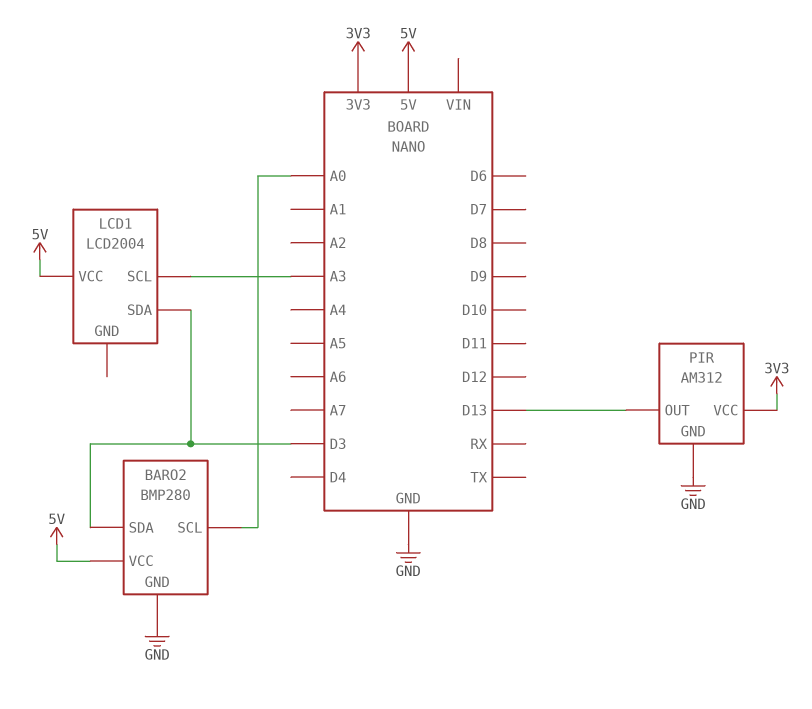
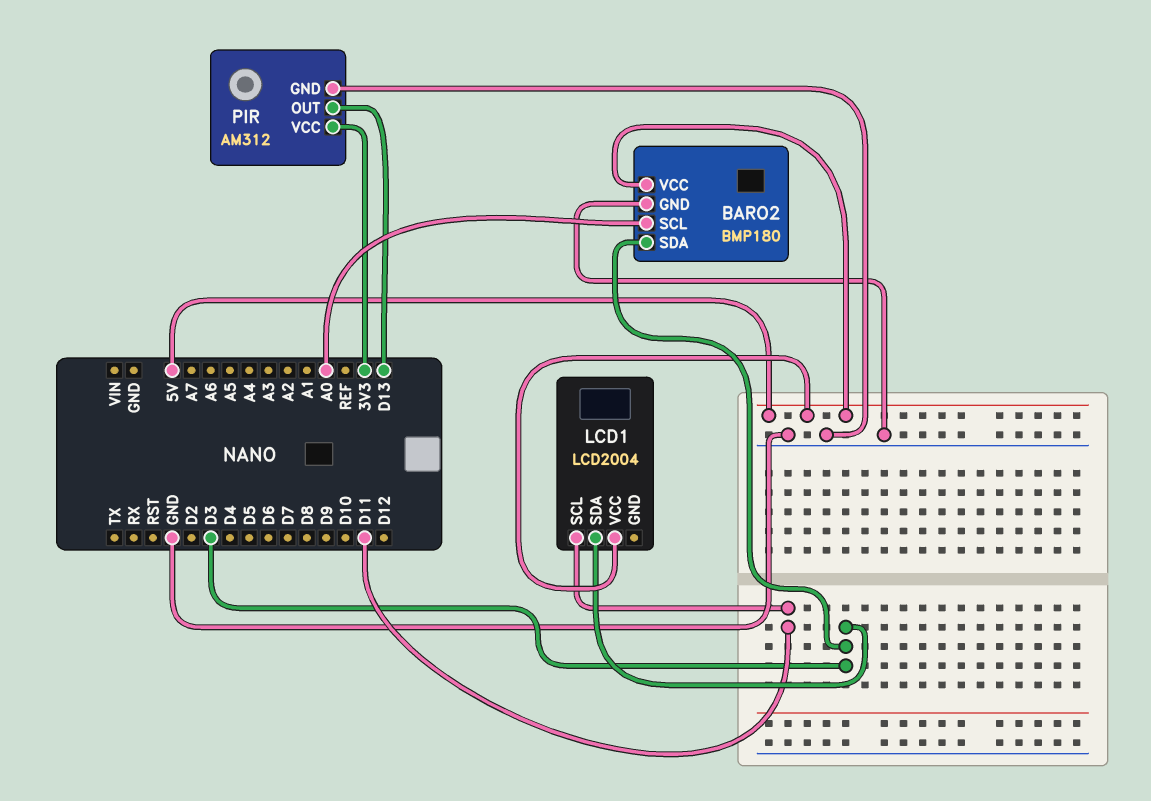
BARO2: BMP280 -> BMP180
LCD1 pin SCL: A3 -> D11

